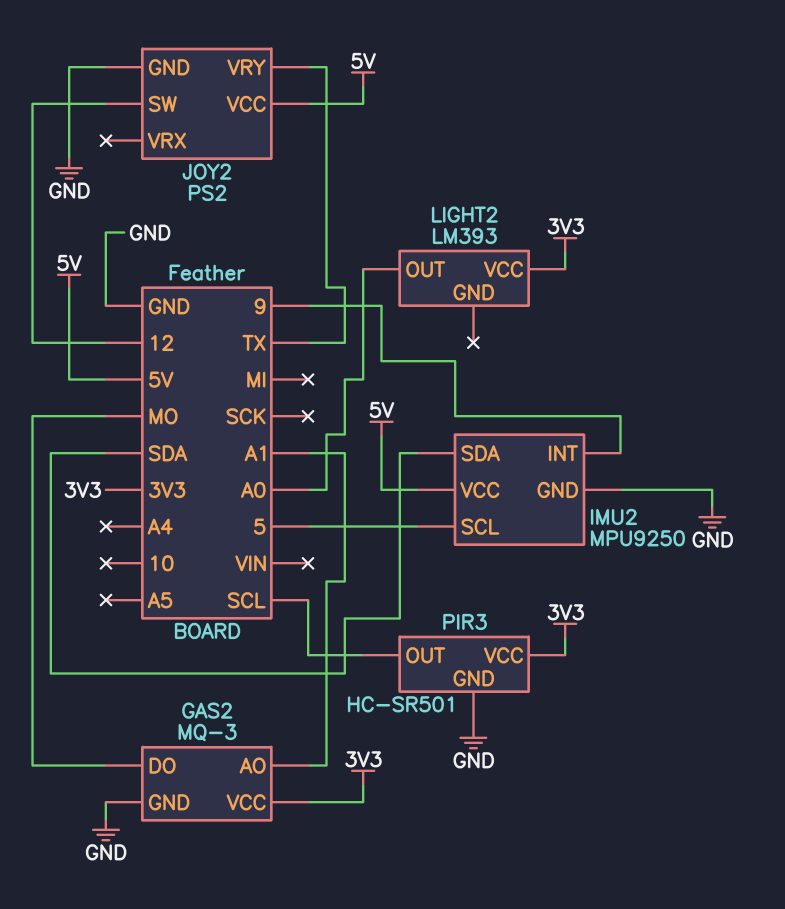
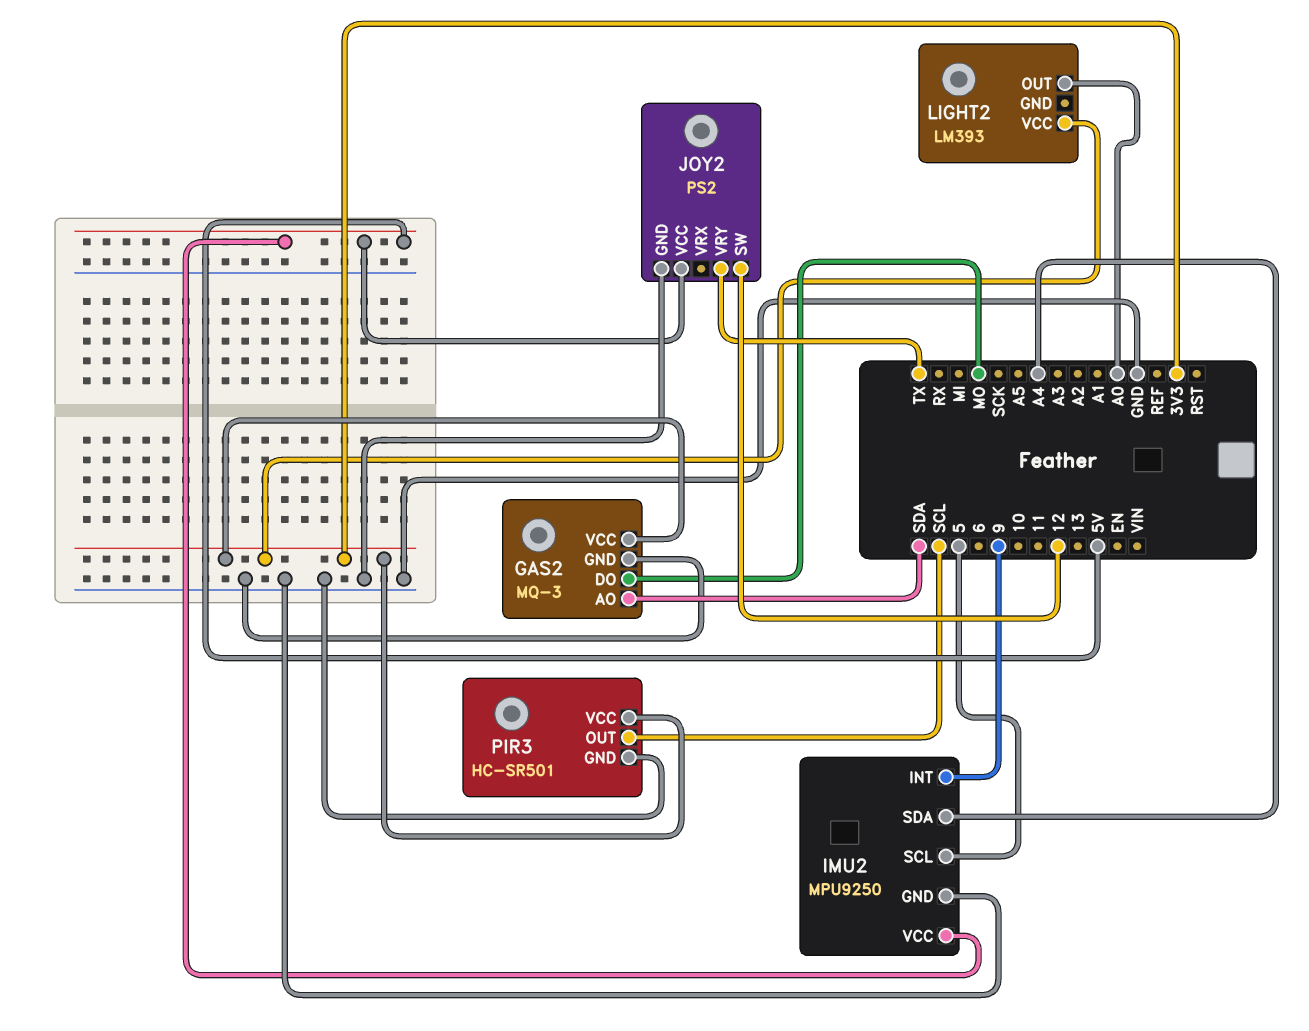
GAS2 pin AO: A1 -> SDA
IMU2 pin SDA: SDA -> A4

